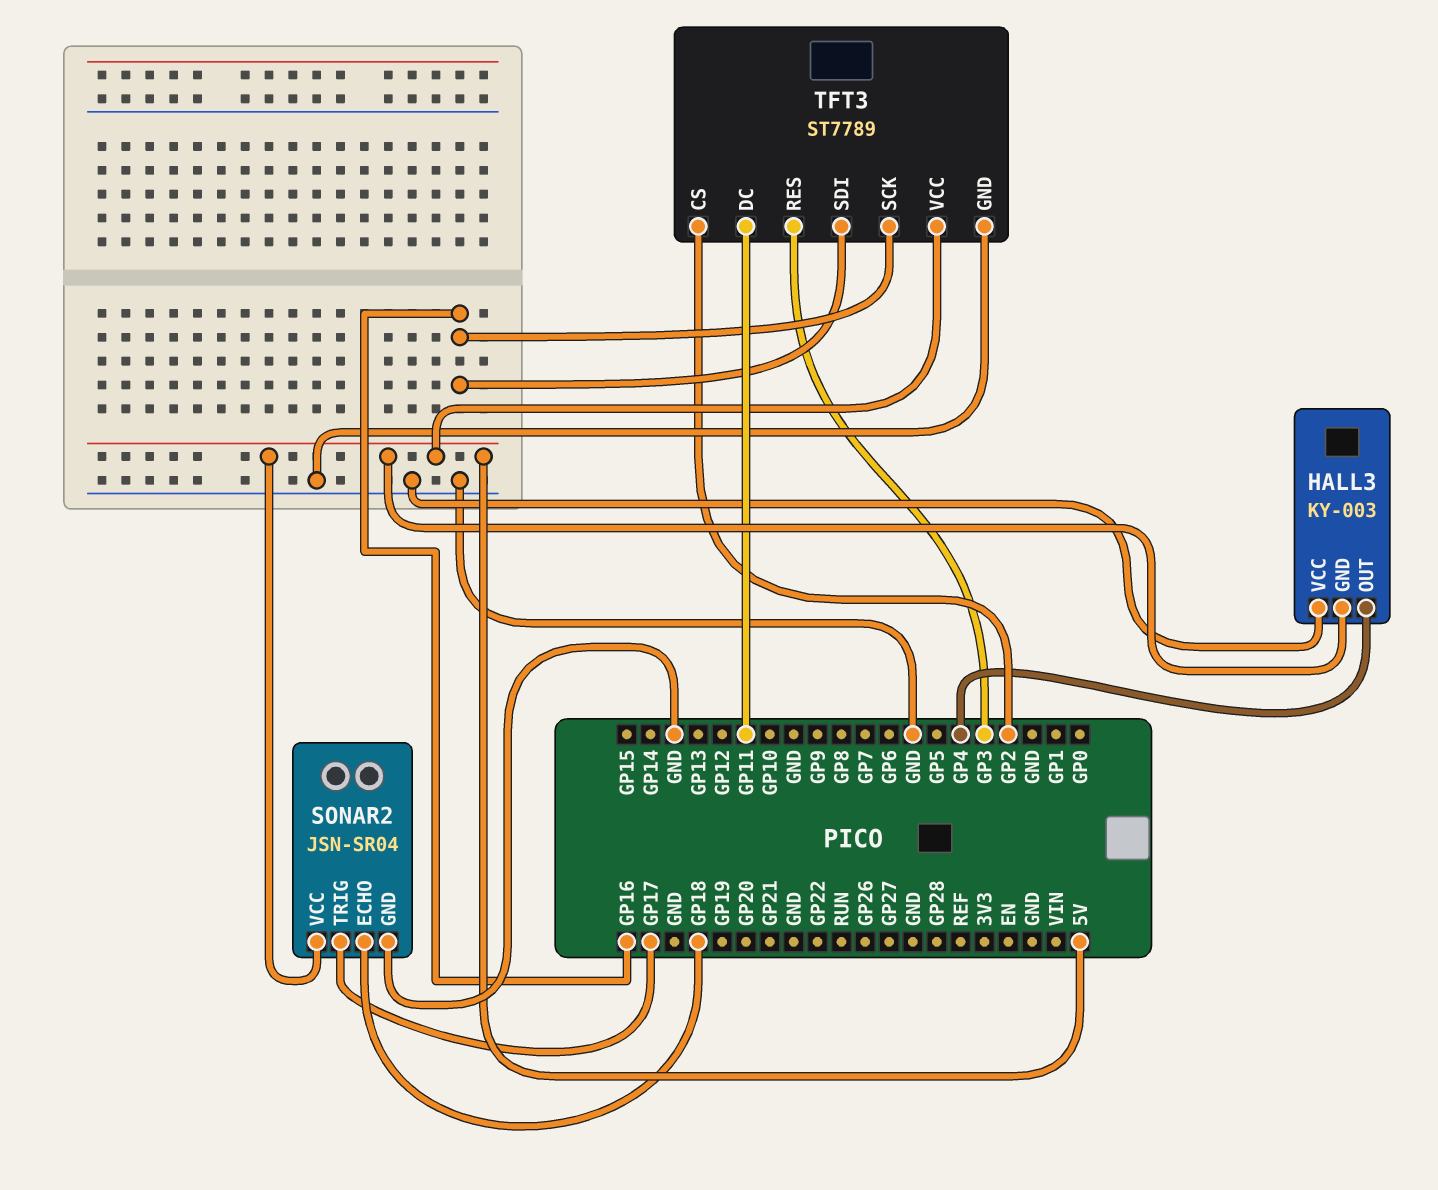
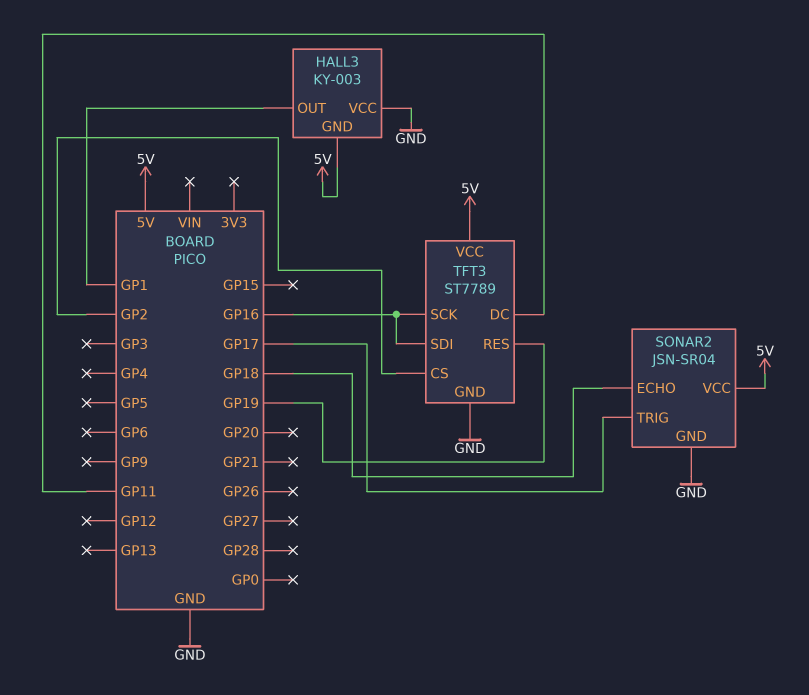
HALL3 pin OUT: GP4 -> GP1
TFT3 pin RES: GP3 -> GP19

